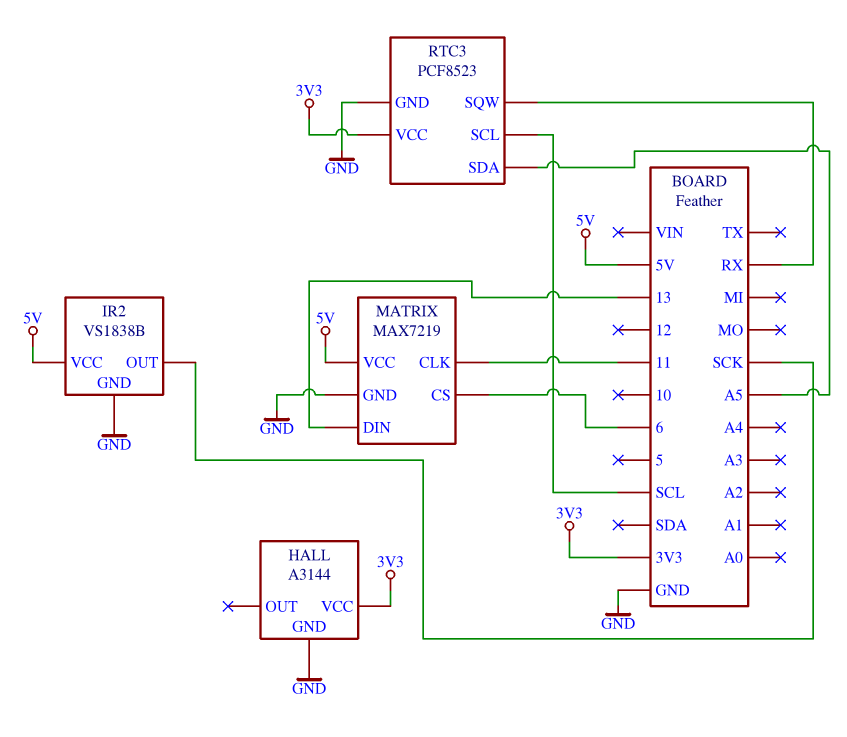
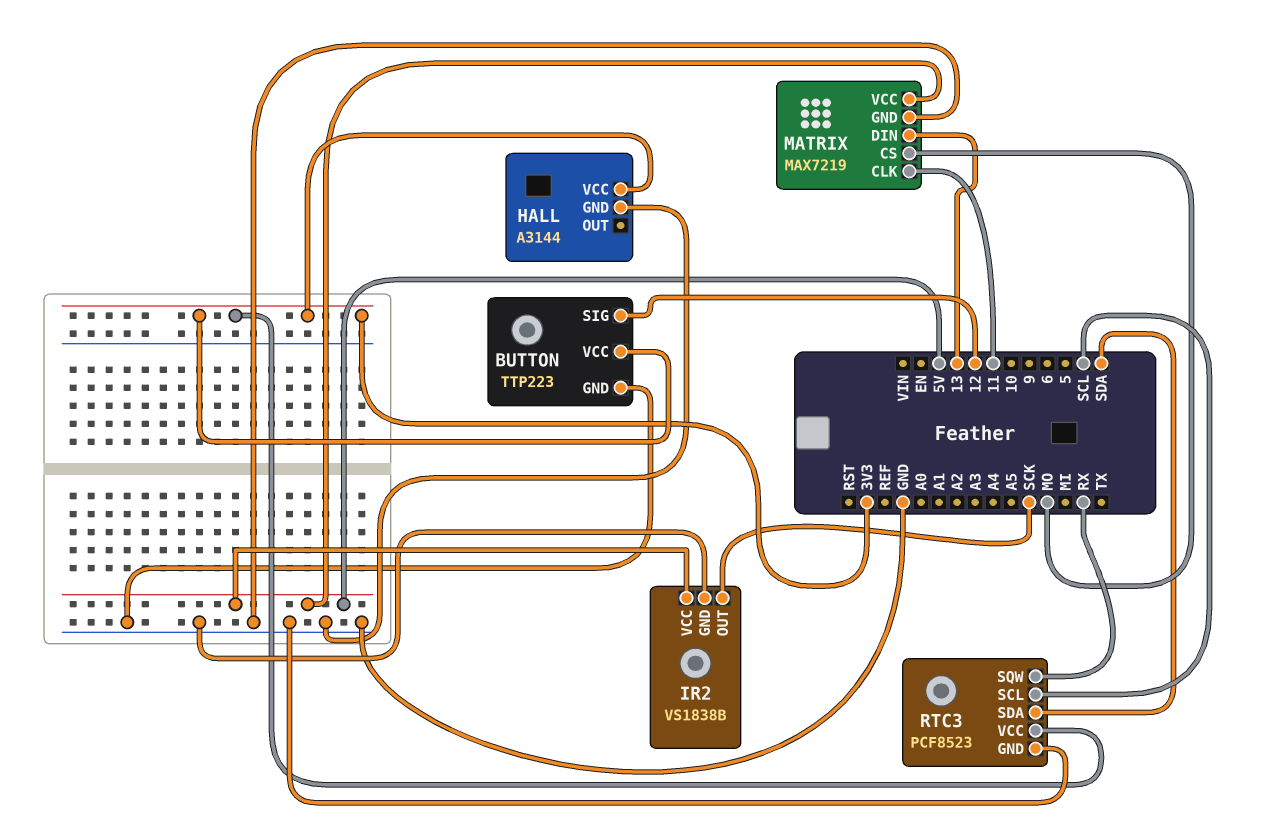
BUTTON: none -> TTP223
BUTTON pin GND: none -> GND
BUTTON pin SIG: none -> 12
BUTTON pin VCC: none -> 3V3
MATRIX pin CS: 6 -> MO
RTC3 pin SDA: A5 -> SDA

